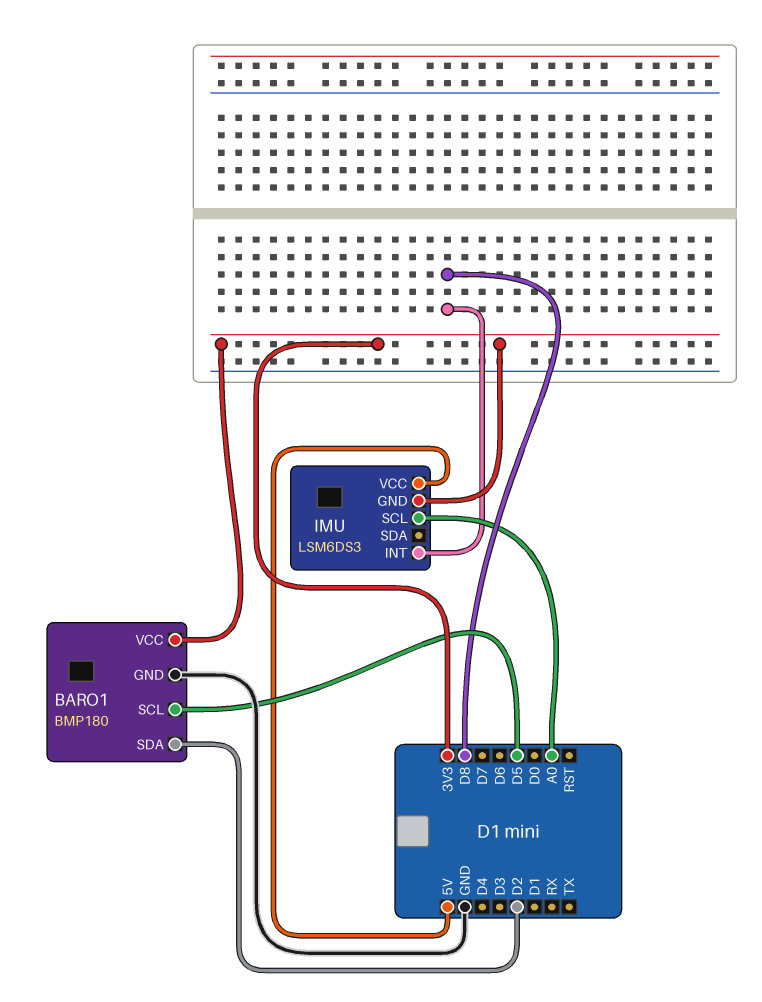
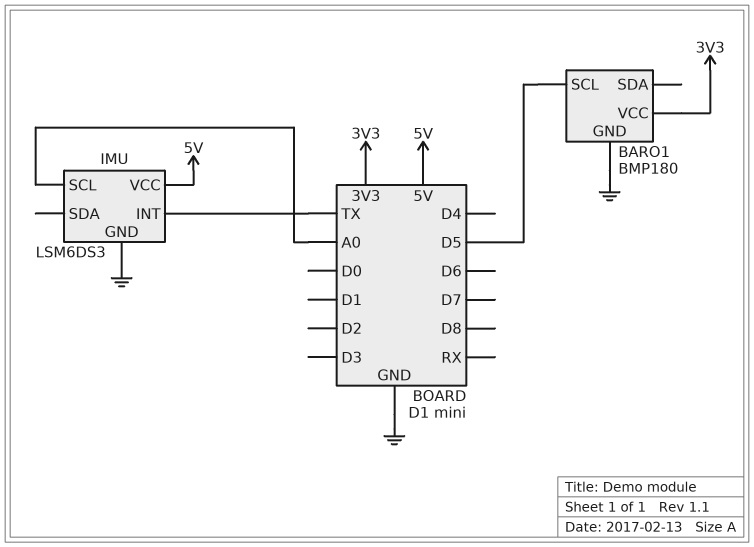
BARO1 pin SDA: D2 -> none
IMU pin GND: 3V3 -> GND
IMU pin INT: D8 -> TX

